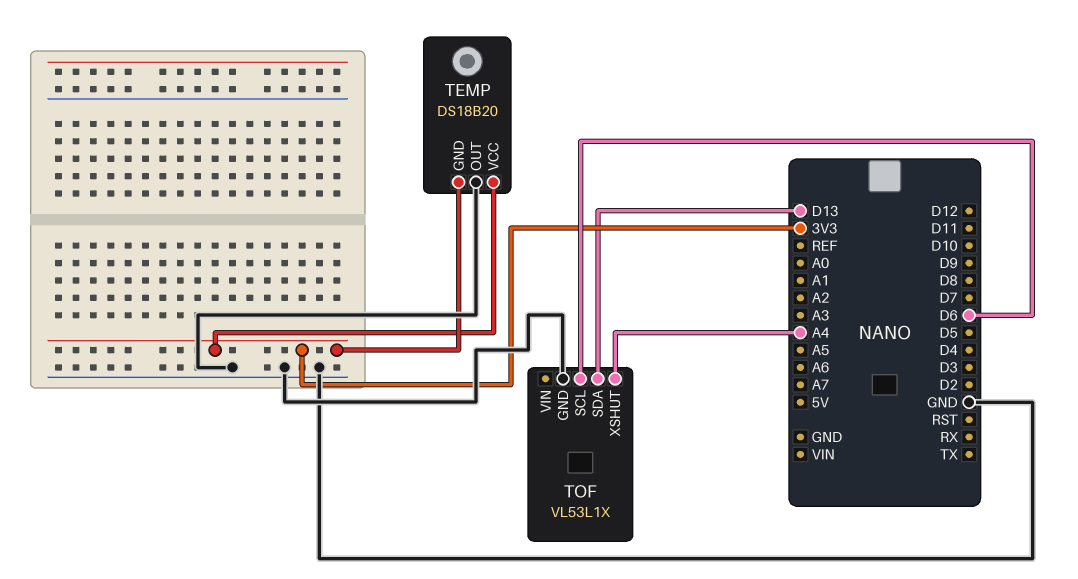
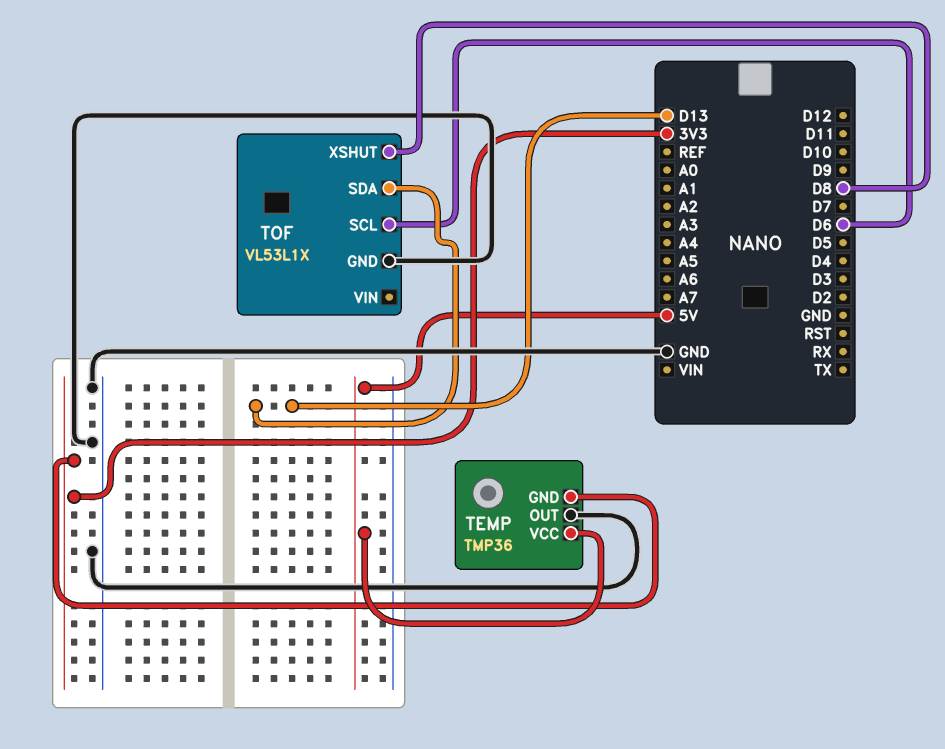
TEMP: DS18B20 -> TMP36
TEMP pin VCC: 3V3 -> 5V
TOF pin XSHUT: A4 -> D8

